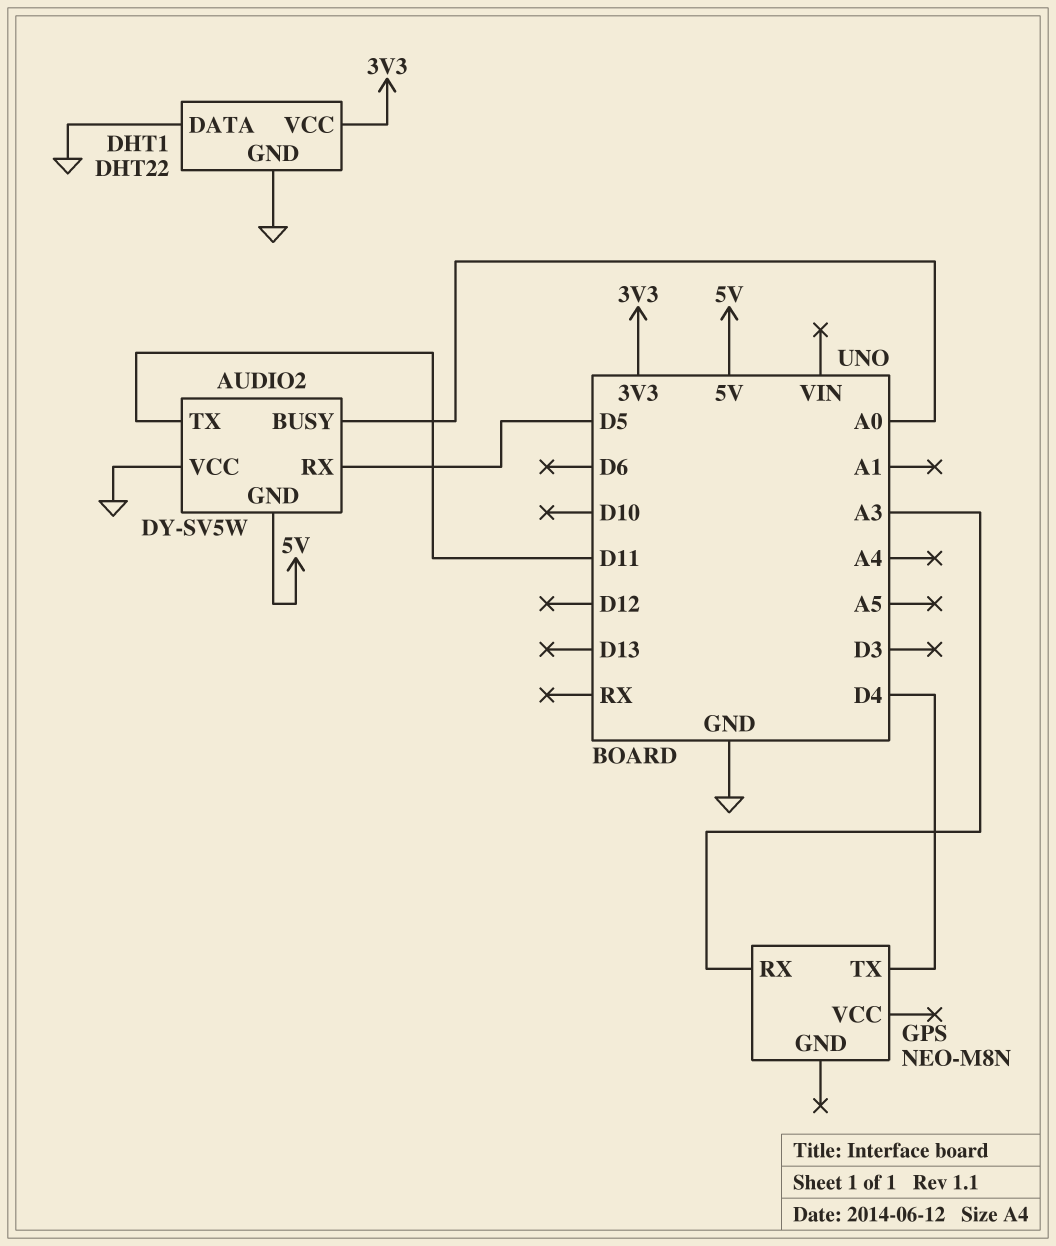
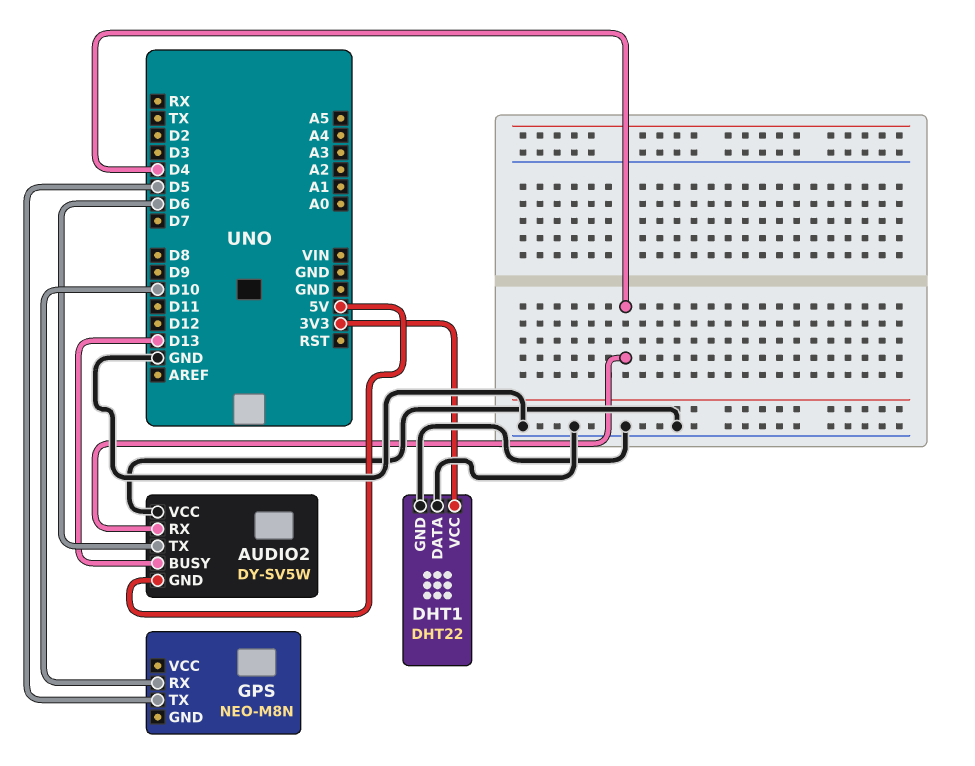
AUDIO2 pin BUSY: A0 -> D13
AUDIO2 pin RX: D5 -> D4
AUDIO2 pin TX: D11 -> D6
GPS pin RX: A3 -> D10
GPS pin TX: D4 -> D5

